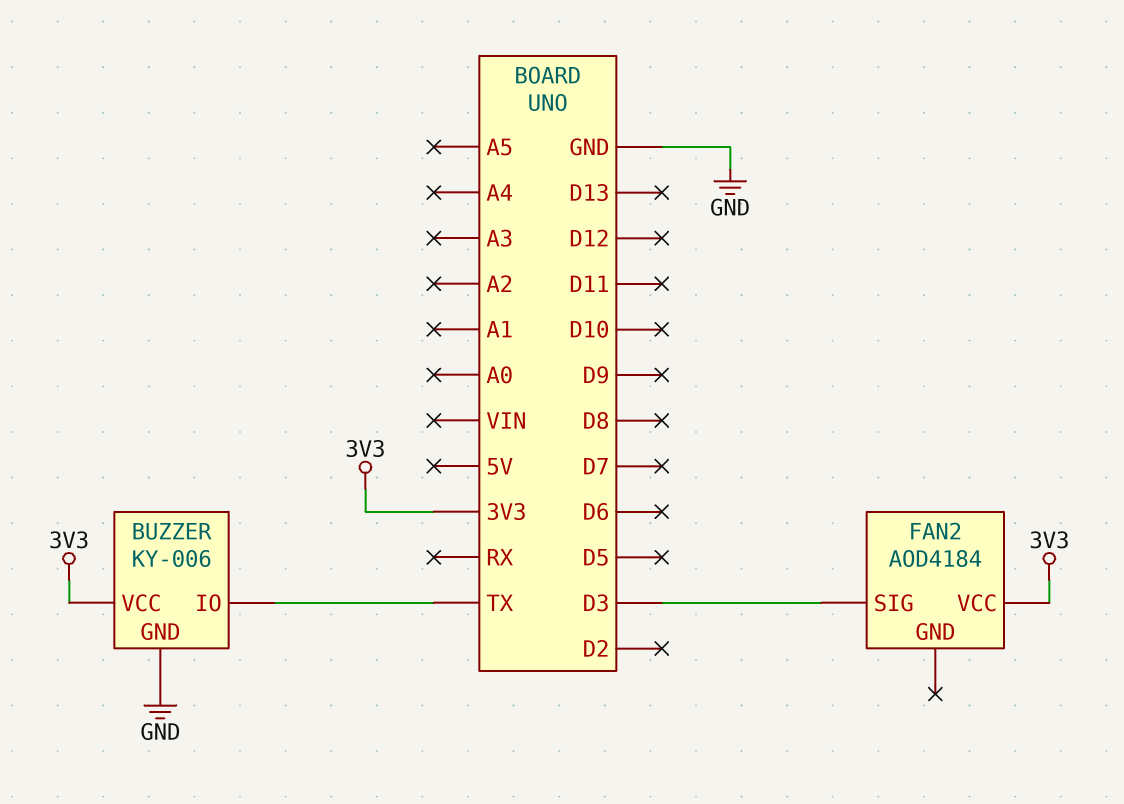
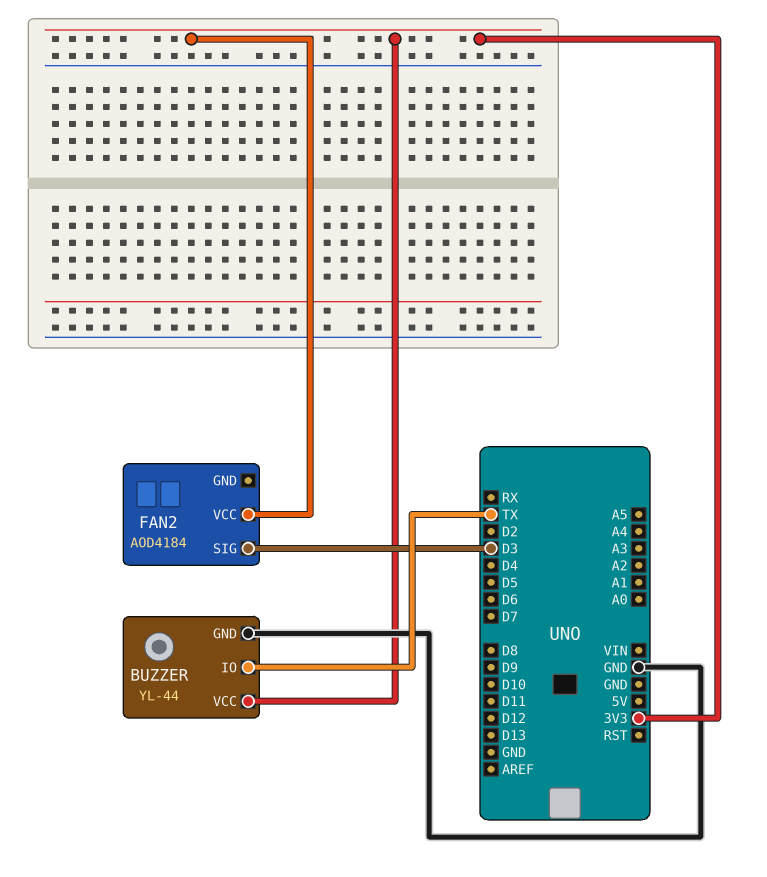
BUZZER: KY-006 -> YL-44

